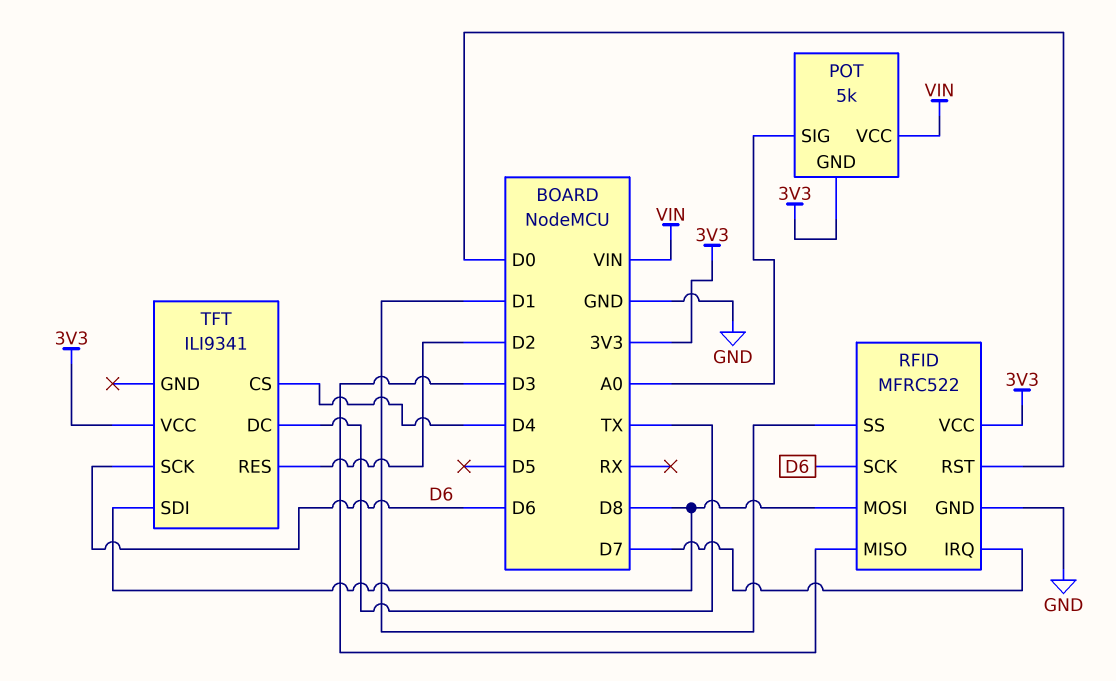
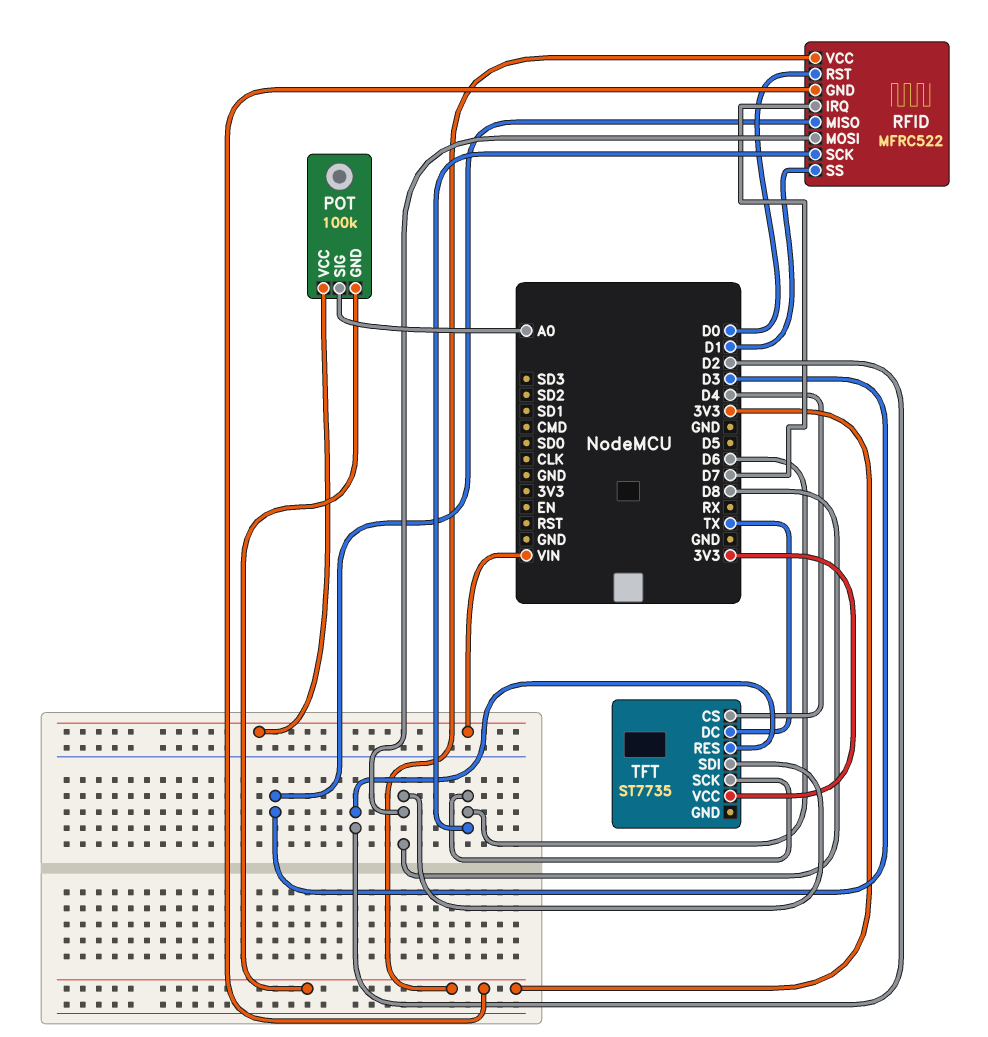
POT: 5k -> 100k
RFID pin GND: GND -> 3V3
TFT: ILI9341 -> ST7735

